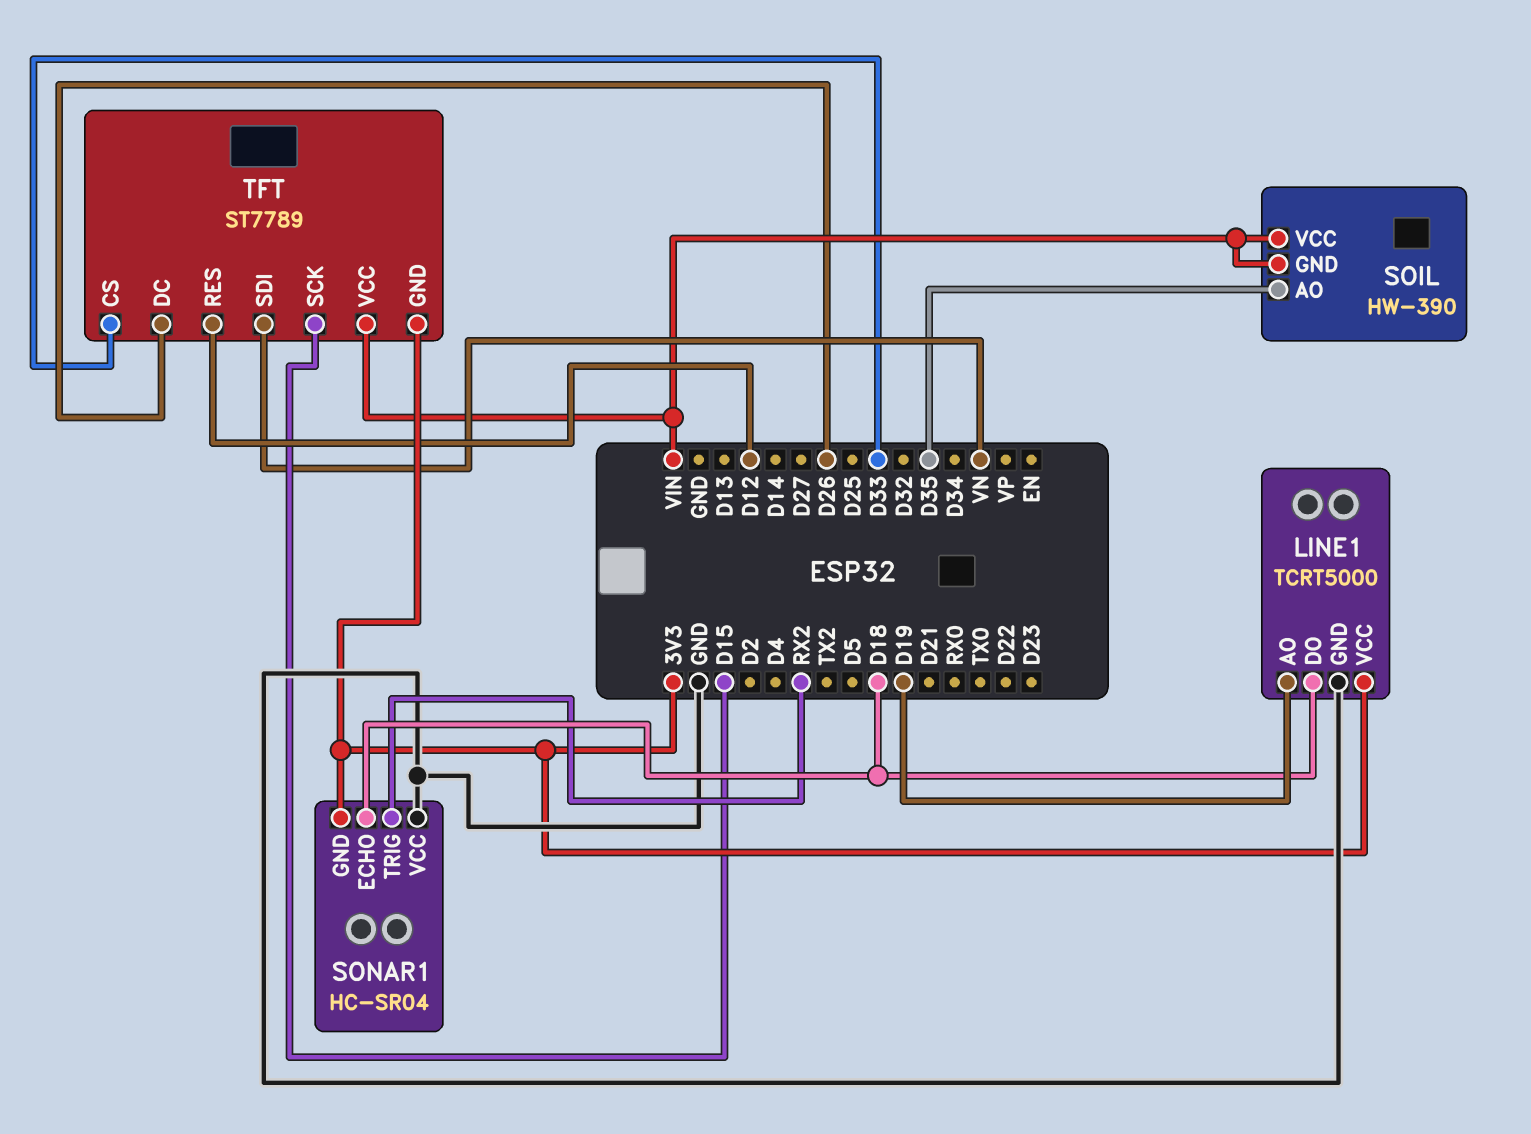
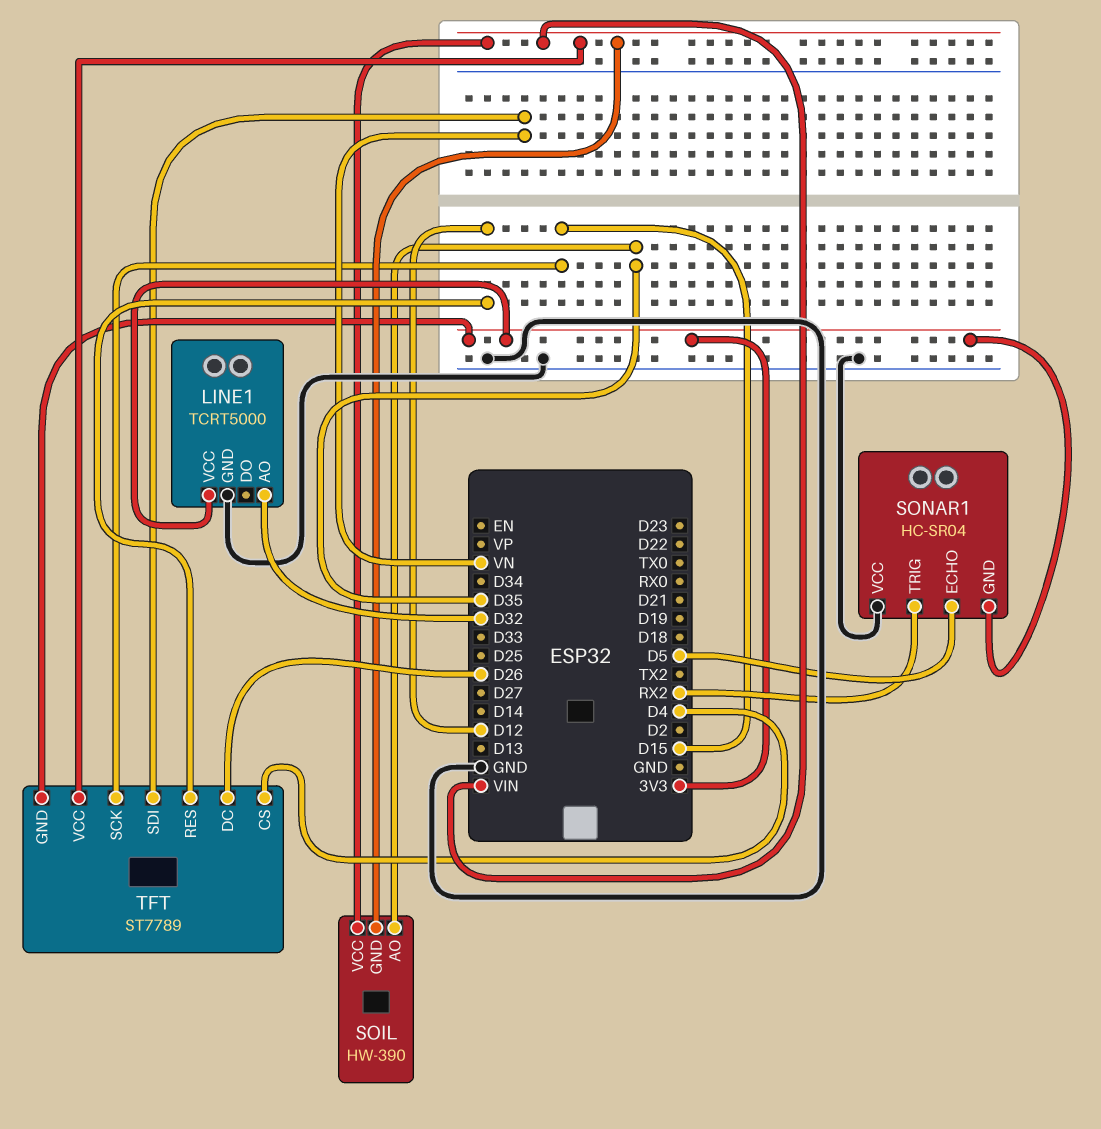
LINE1 pin AO: D19 -> D32
LINE1 pin DO: D18 -> none
SONAR1 pin ECHO: D18 -> D5
TFT pin CS: D33 -> D4

